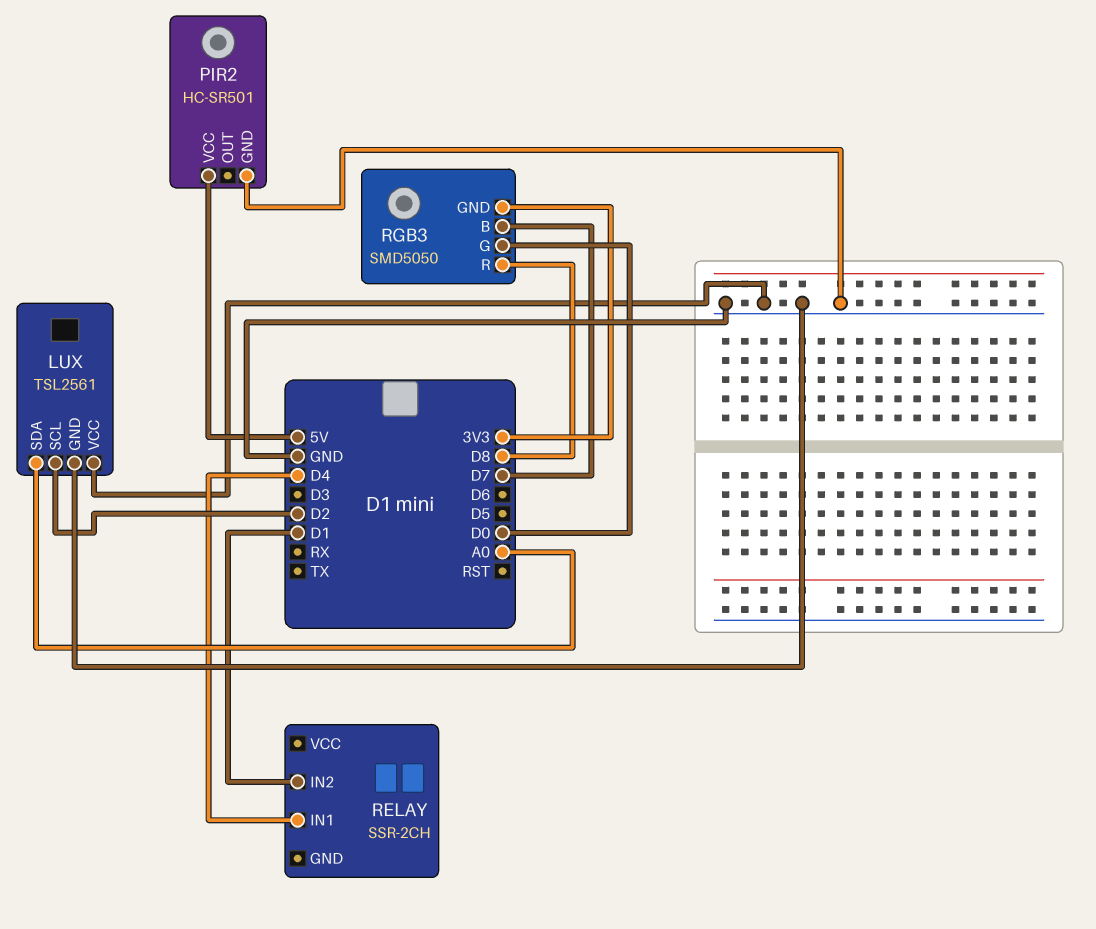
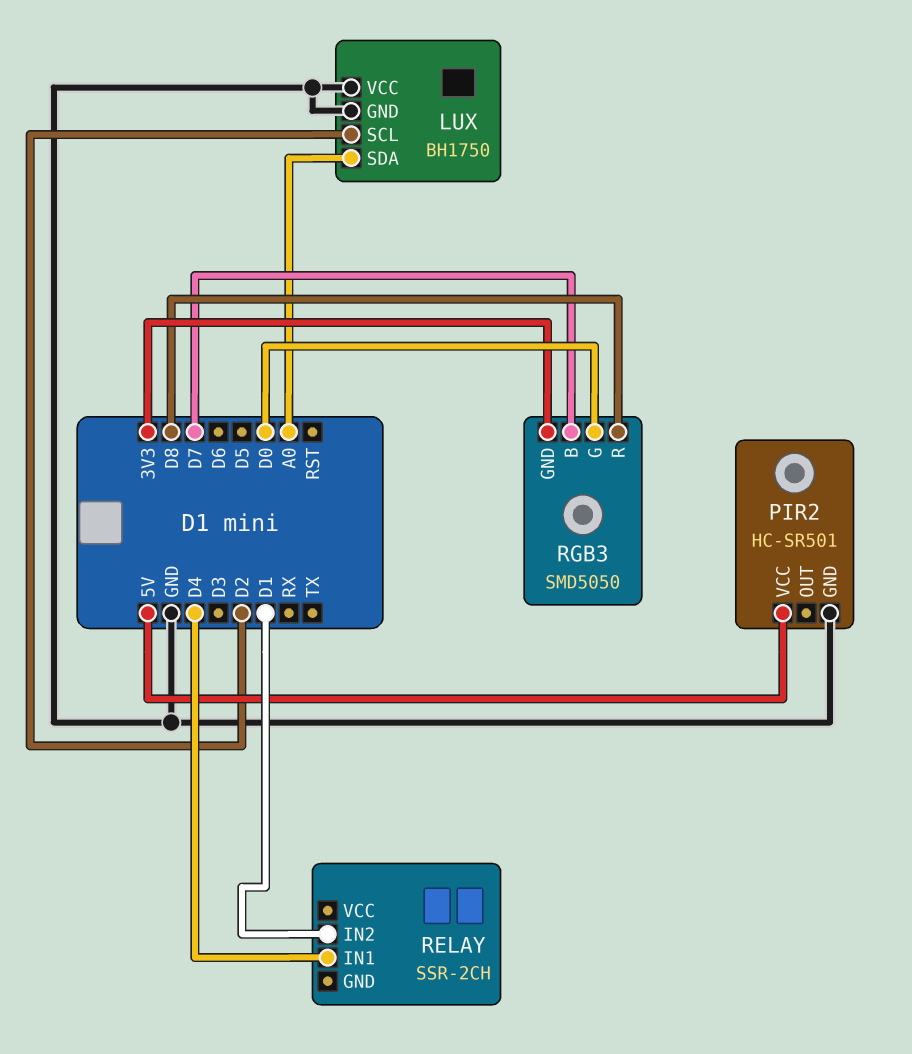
LUX: TSL2561 -> BH1750

